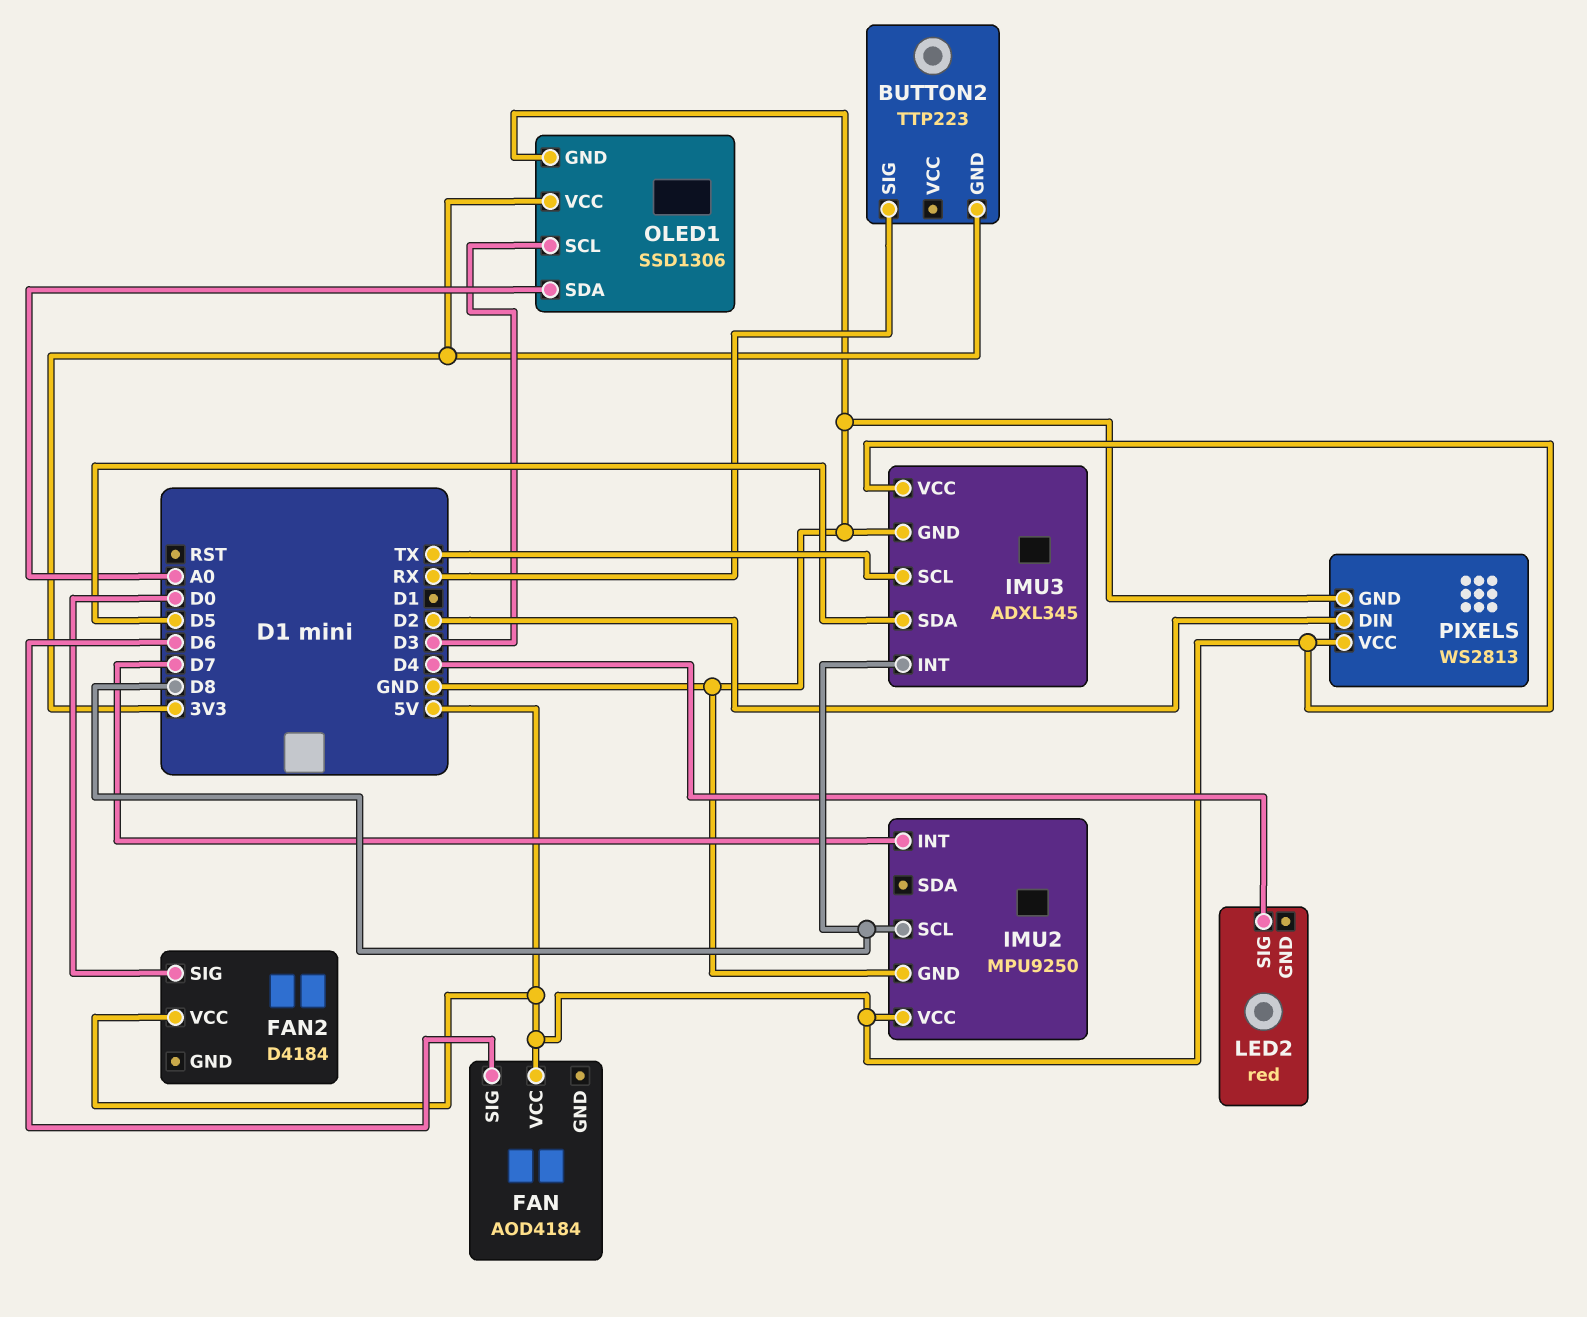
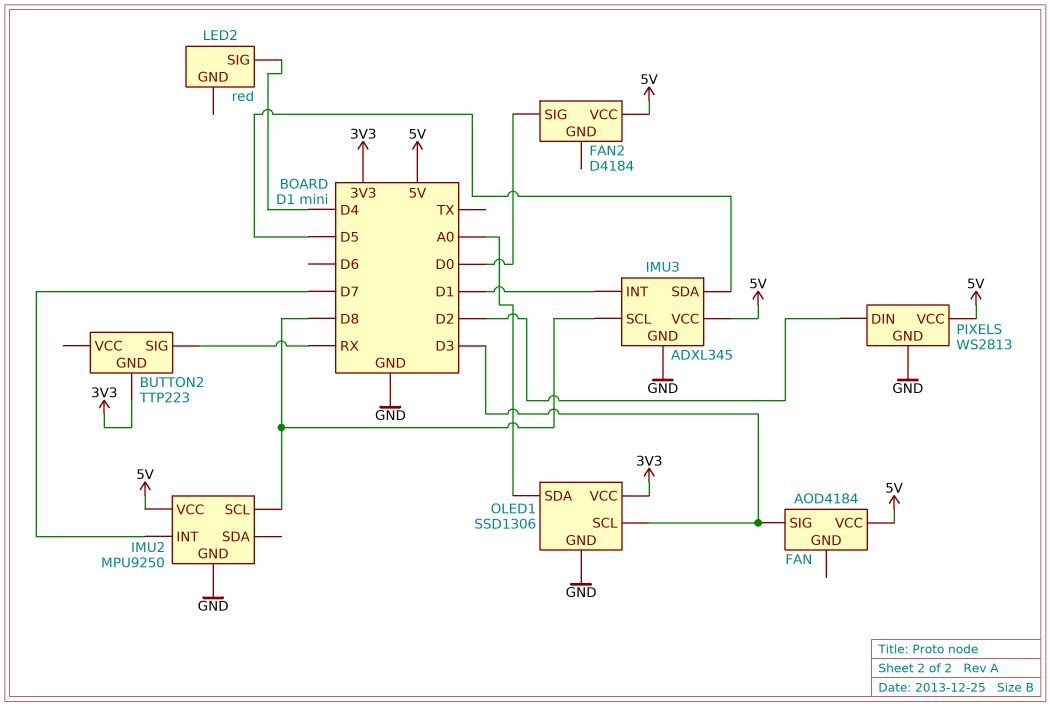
FAN pin SIG: D6 -> D3
IMU3 pin INT: D8 -> D1
IMU3 pin SCL: TX -> D8

